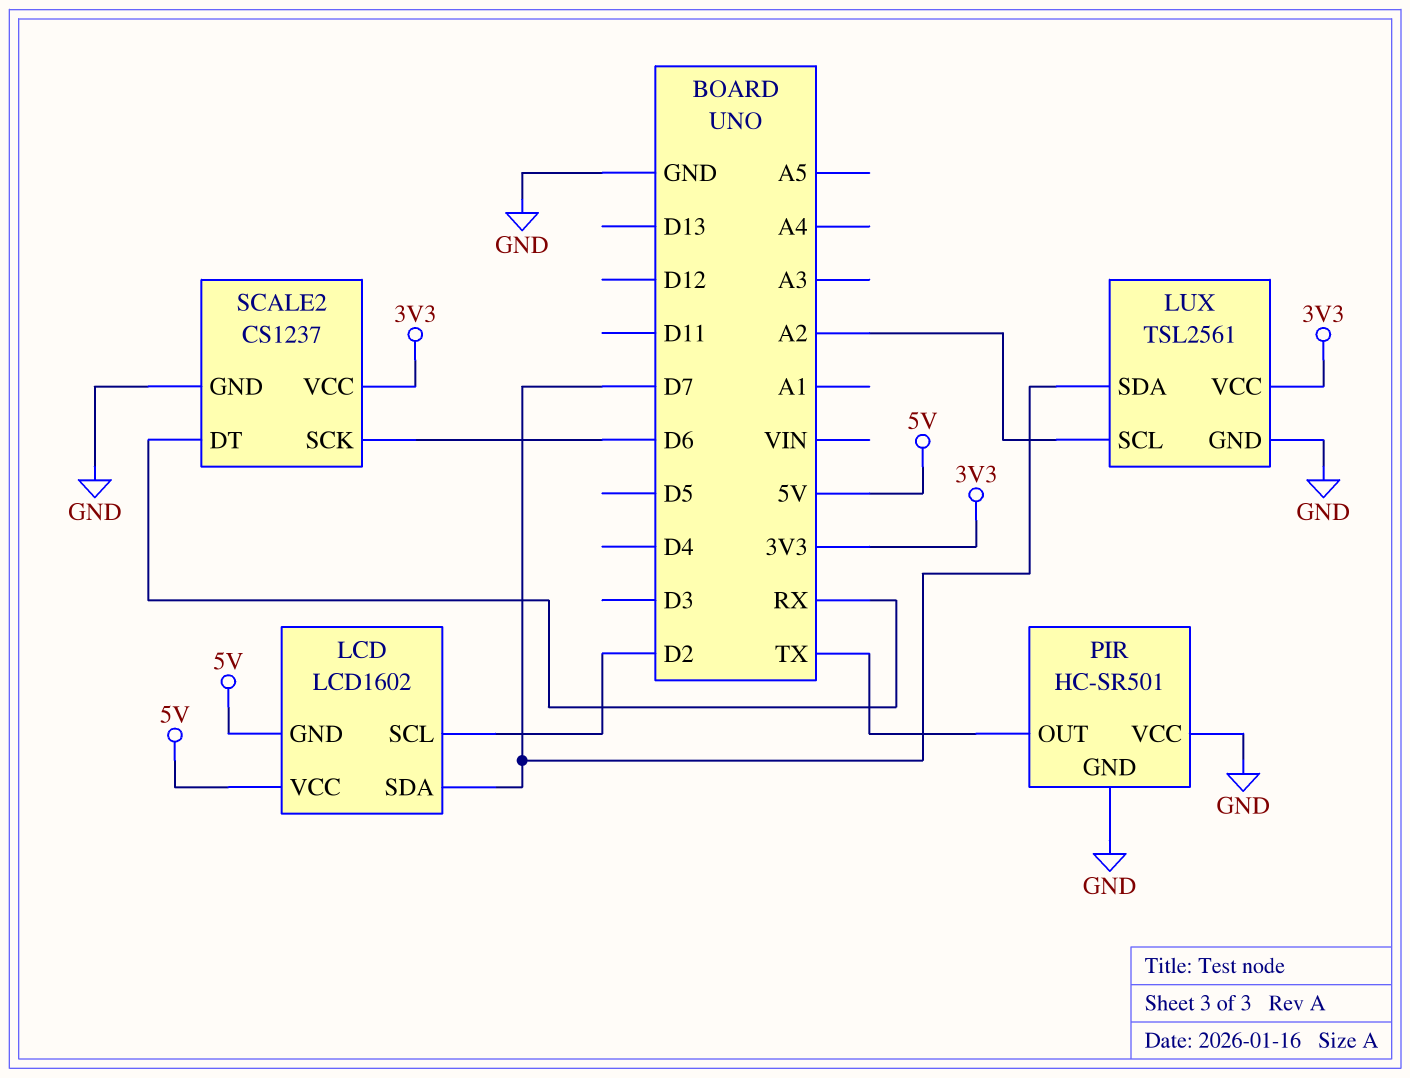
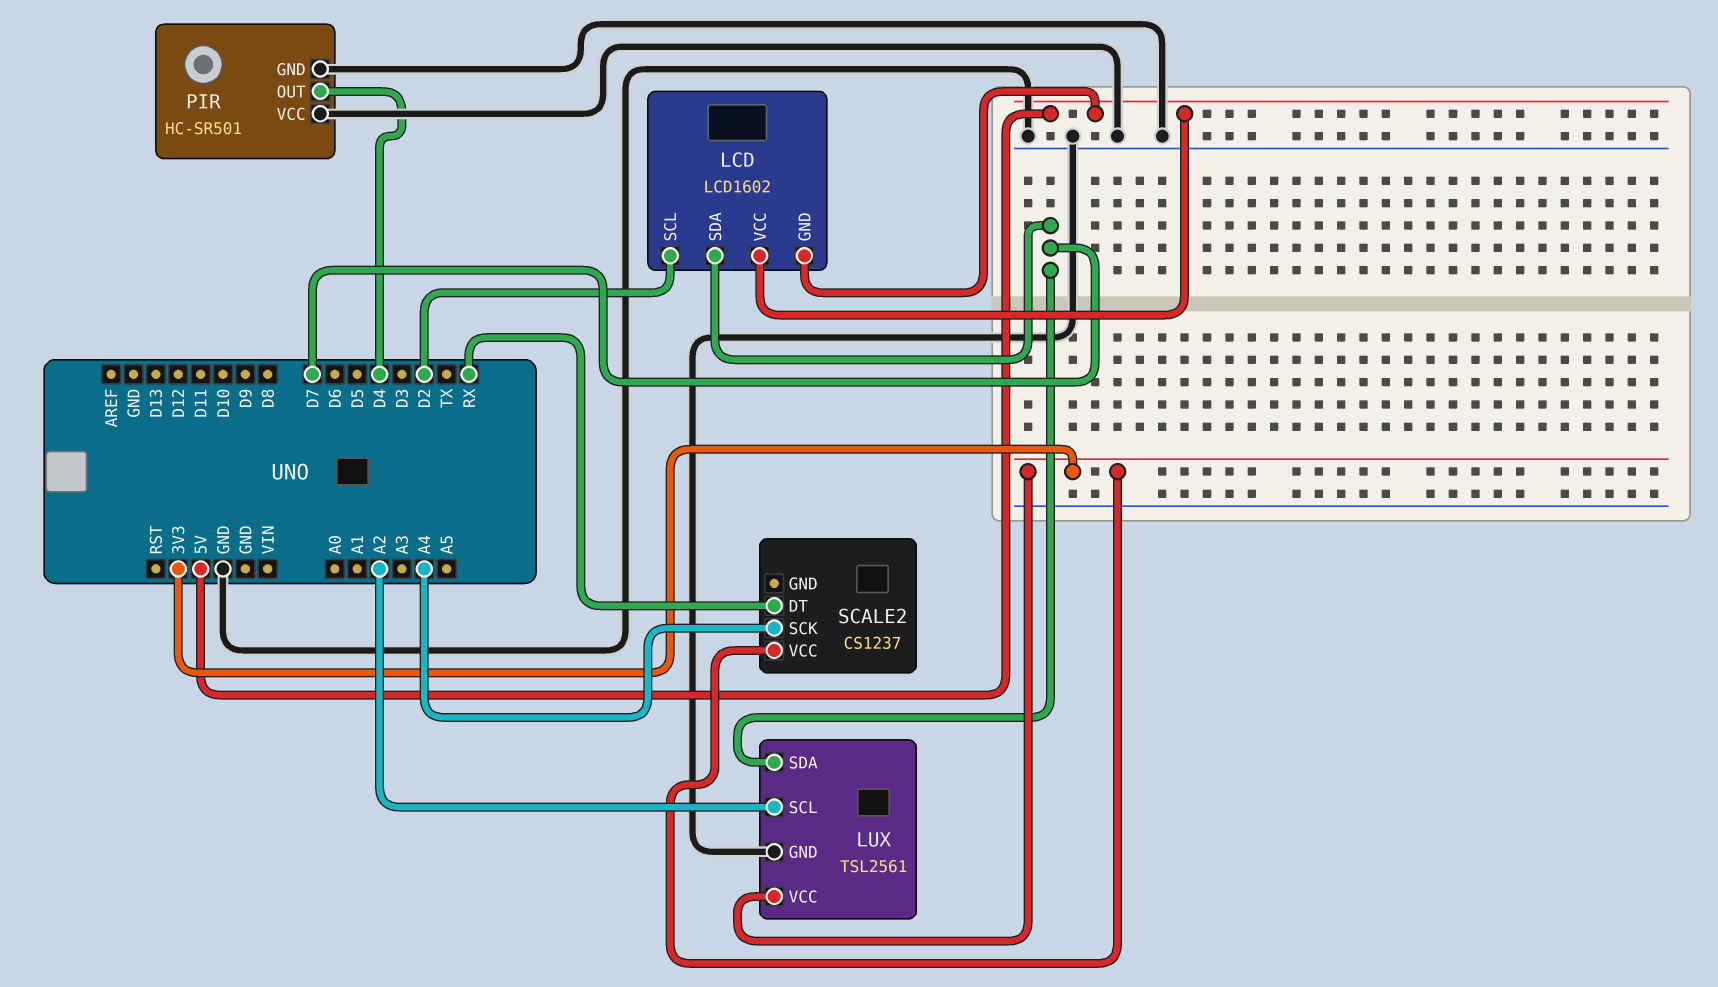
PIR pin OUT: TX -> D4
SCALE2 pin GND: GND -> none
SCALE2 pin SCK: D6 -> A4

